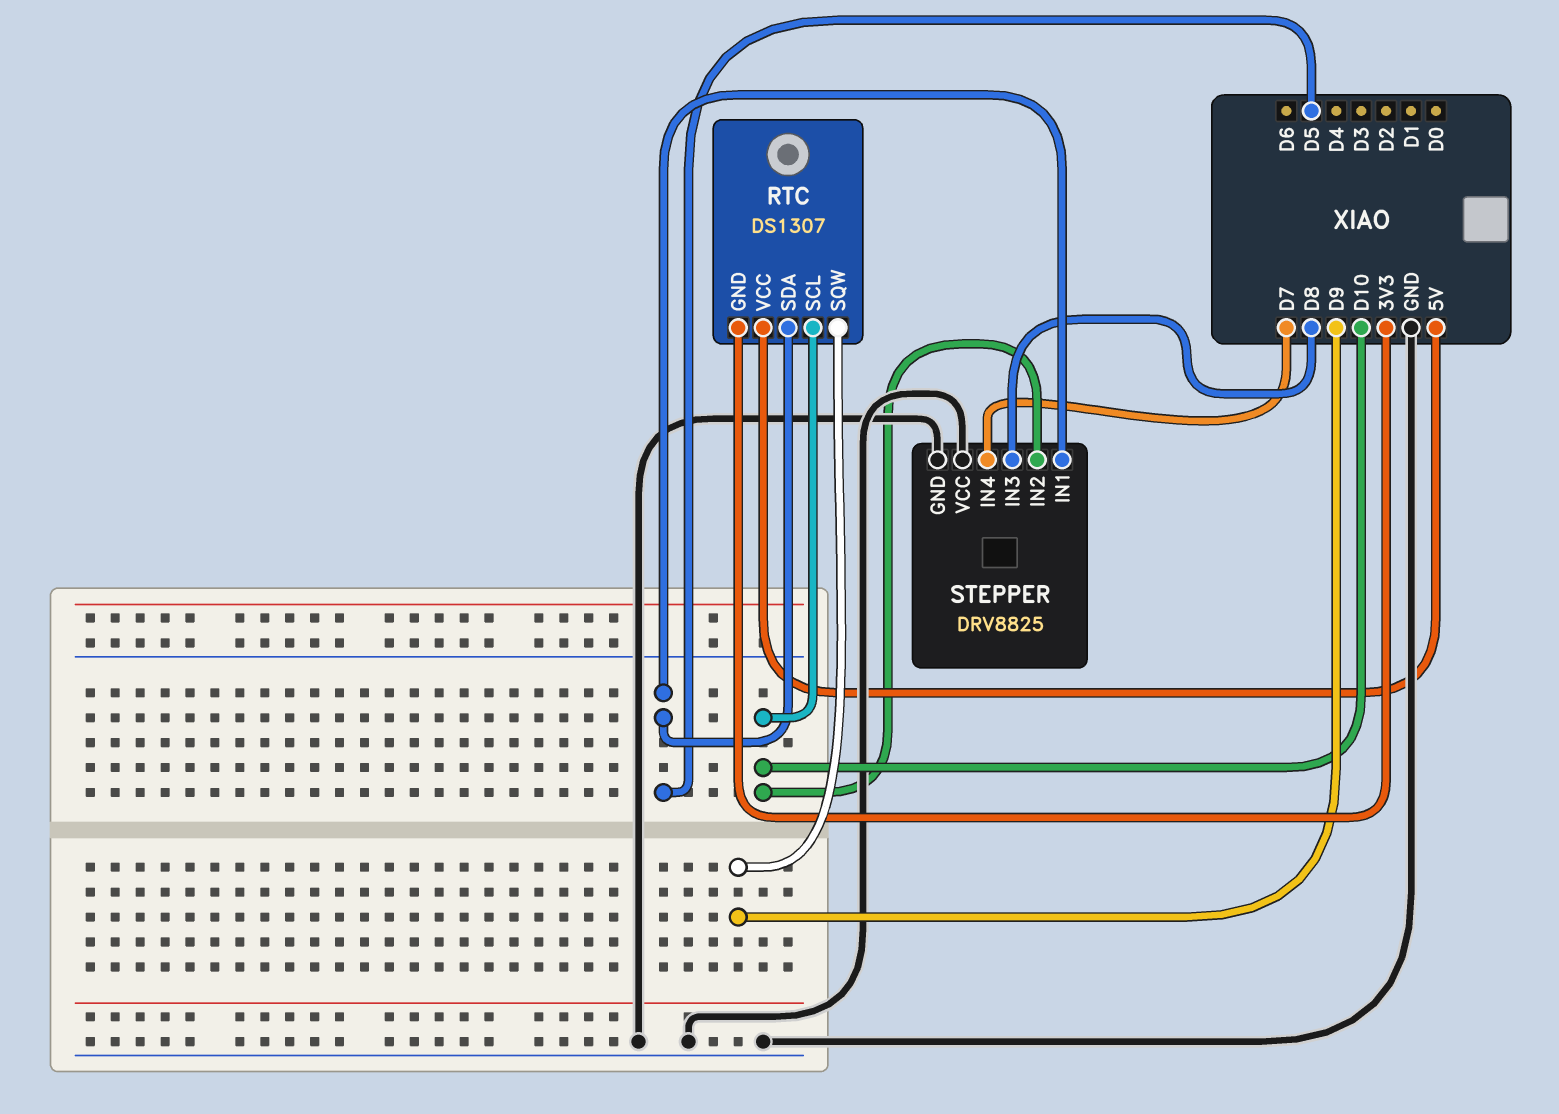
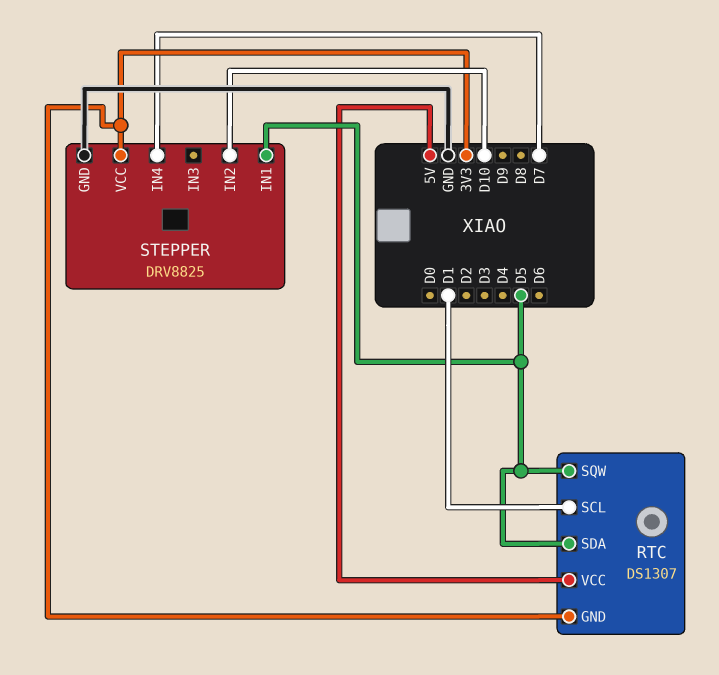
RTC pin SCL: D10 -> D1
RTC pin SQW: D9 -> D5
STEPPER pin IN3: D8 -> none
STEPPER pin VCC: GND -> 3V3

